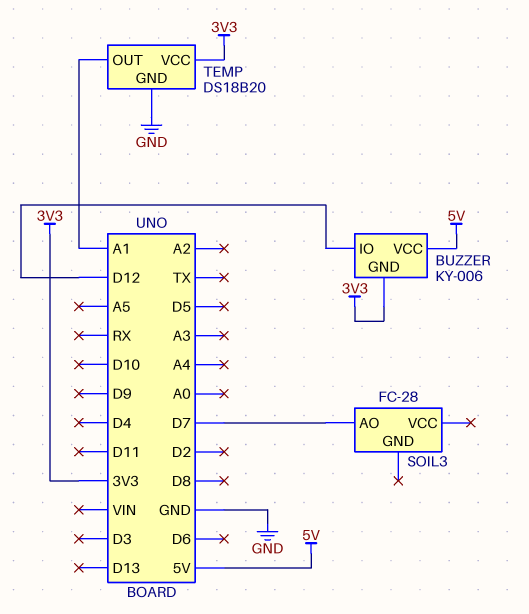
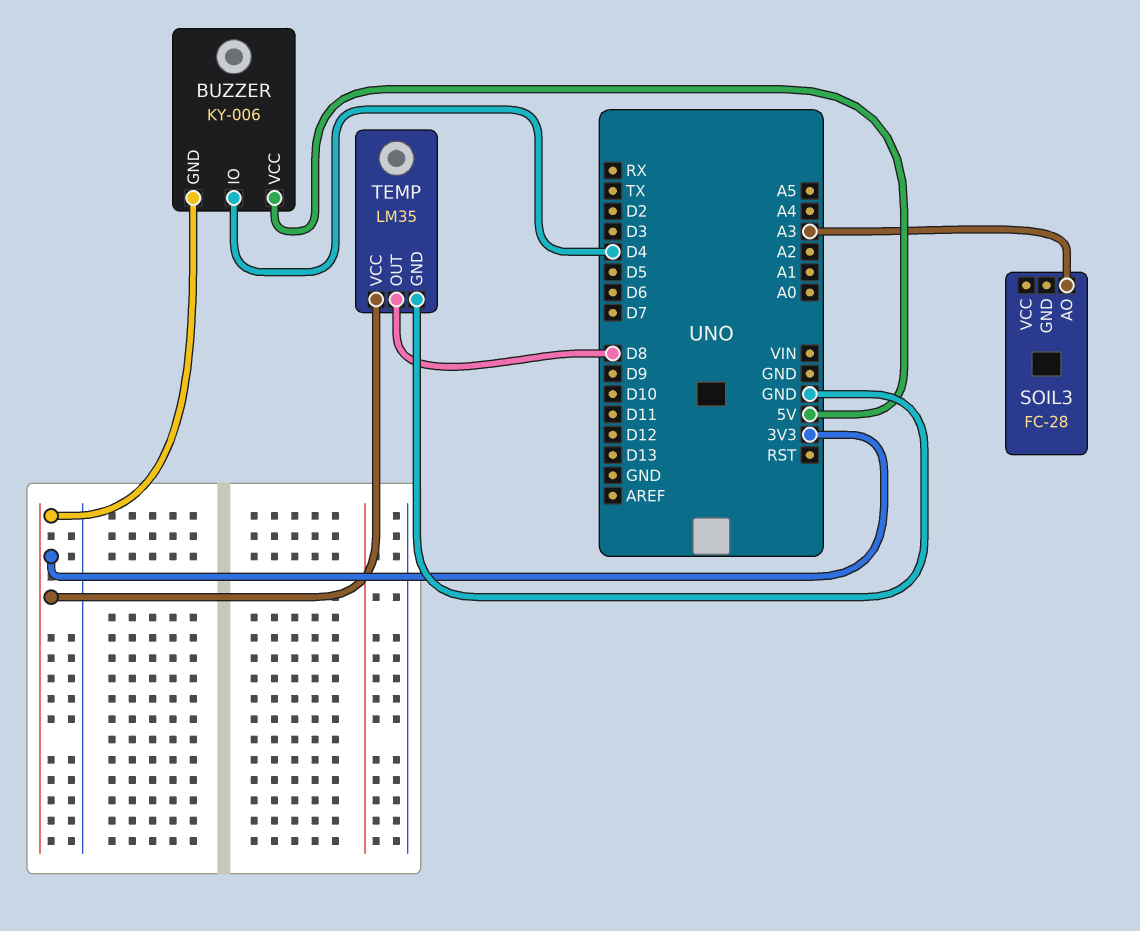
BUZZER pin IO: D12 -> D4
SOIL3 pin AO: D7 -> A3
TEMP: DS18B20 -> LM35
TEMP pin OUT: A1 -> D8

